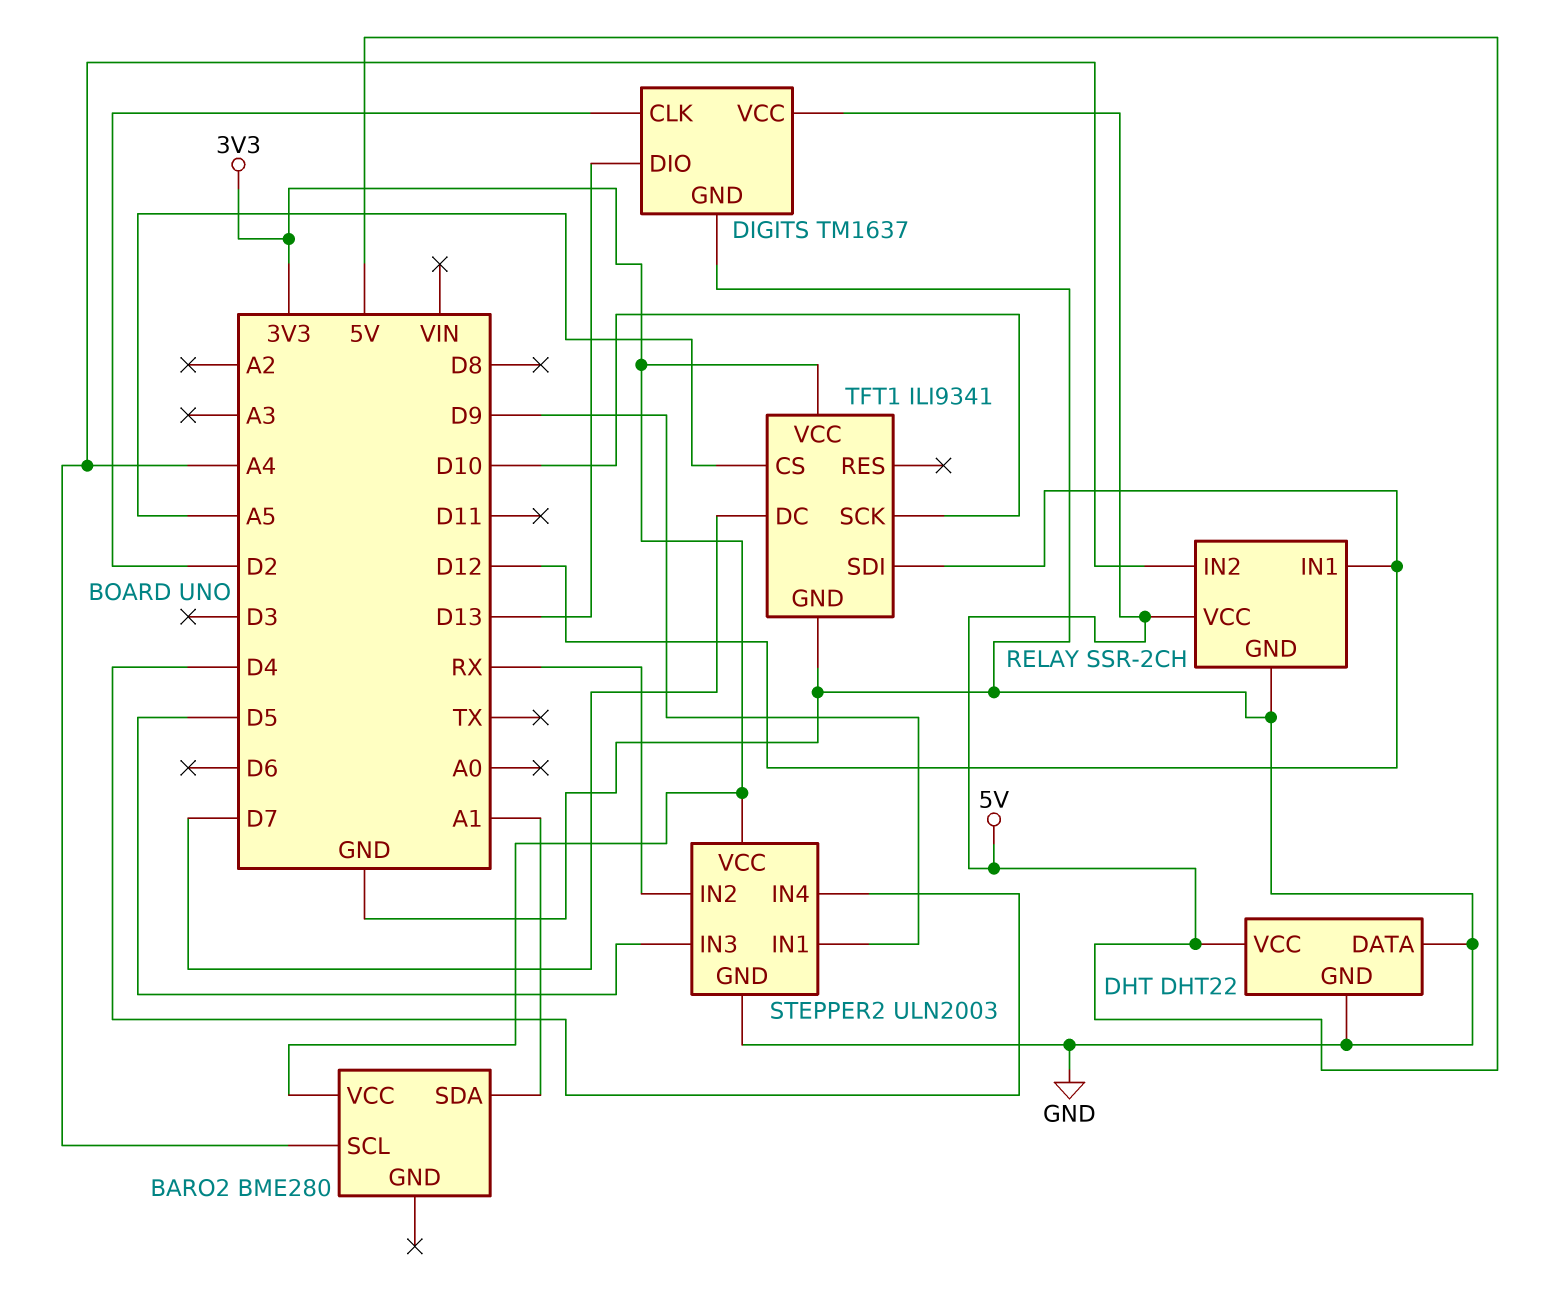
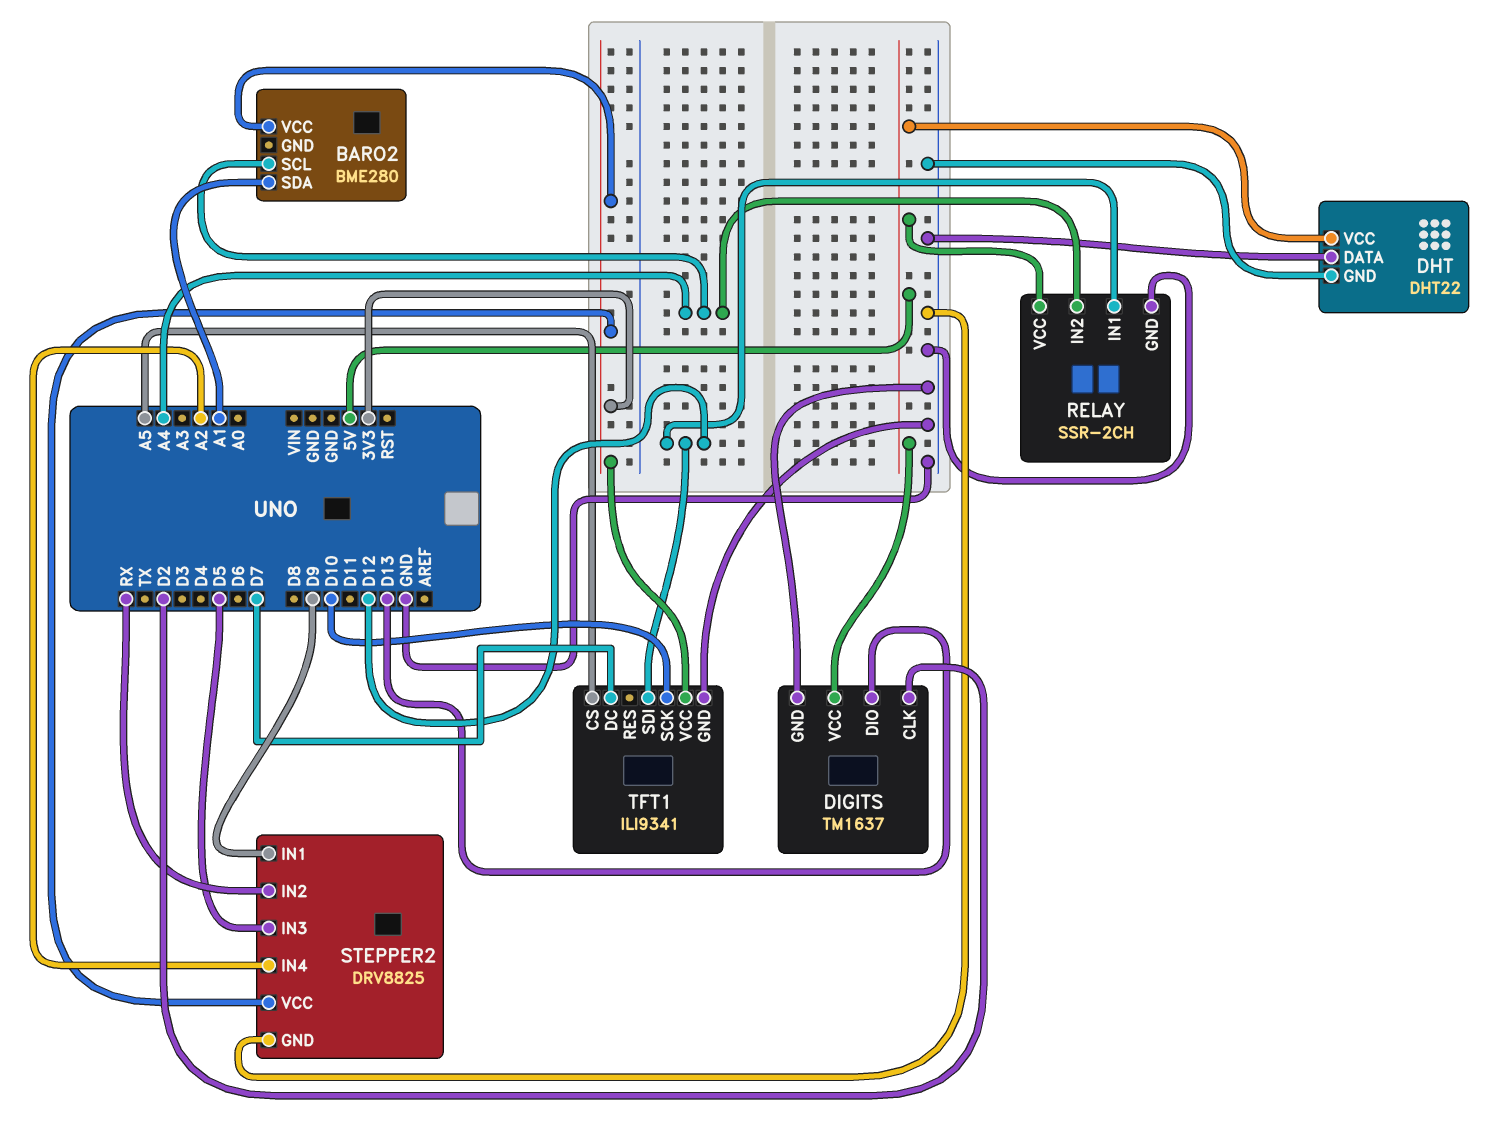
STEPPER2: ULN2003 -> DRV8825
STEPPER2 pin IN4: D4 -> A2

